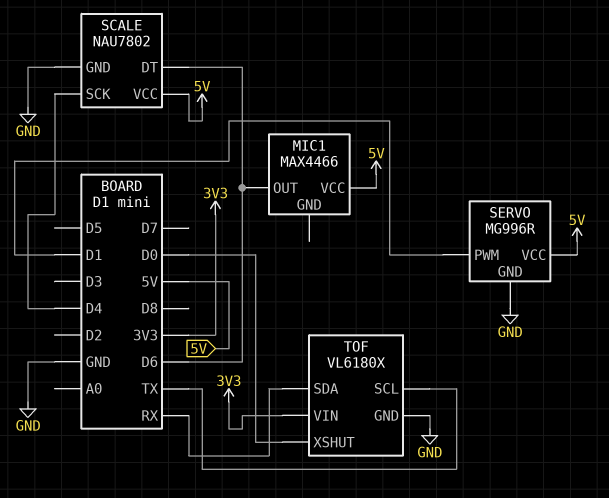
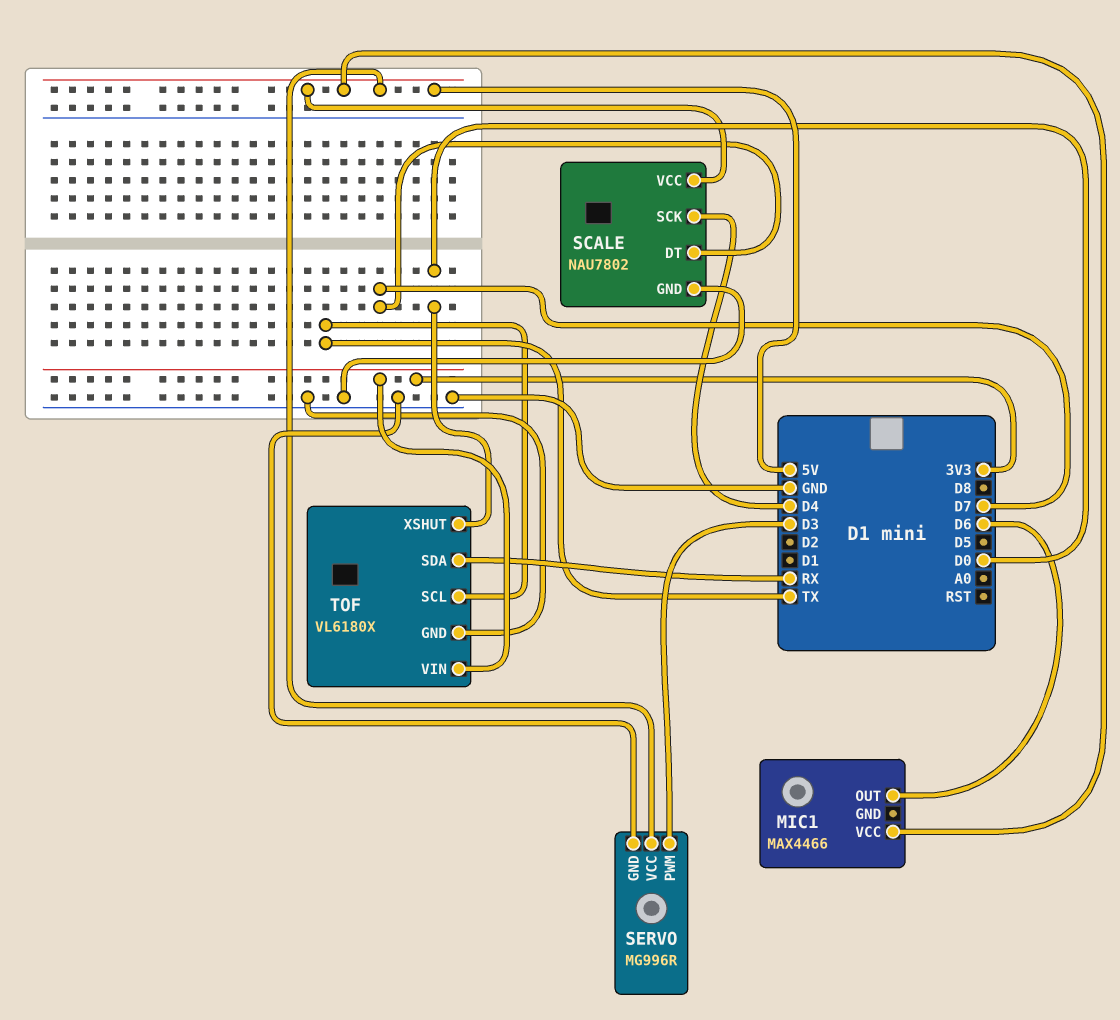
SCALE pin DT: D6 -> D7
SERVO pin PWM: D1 -> D3

